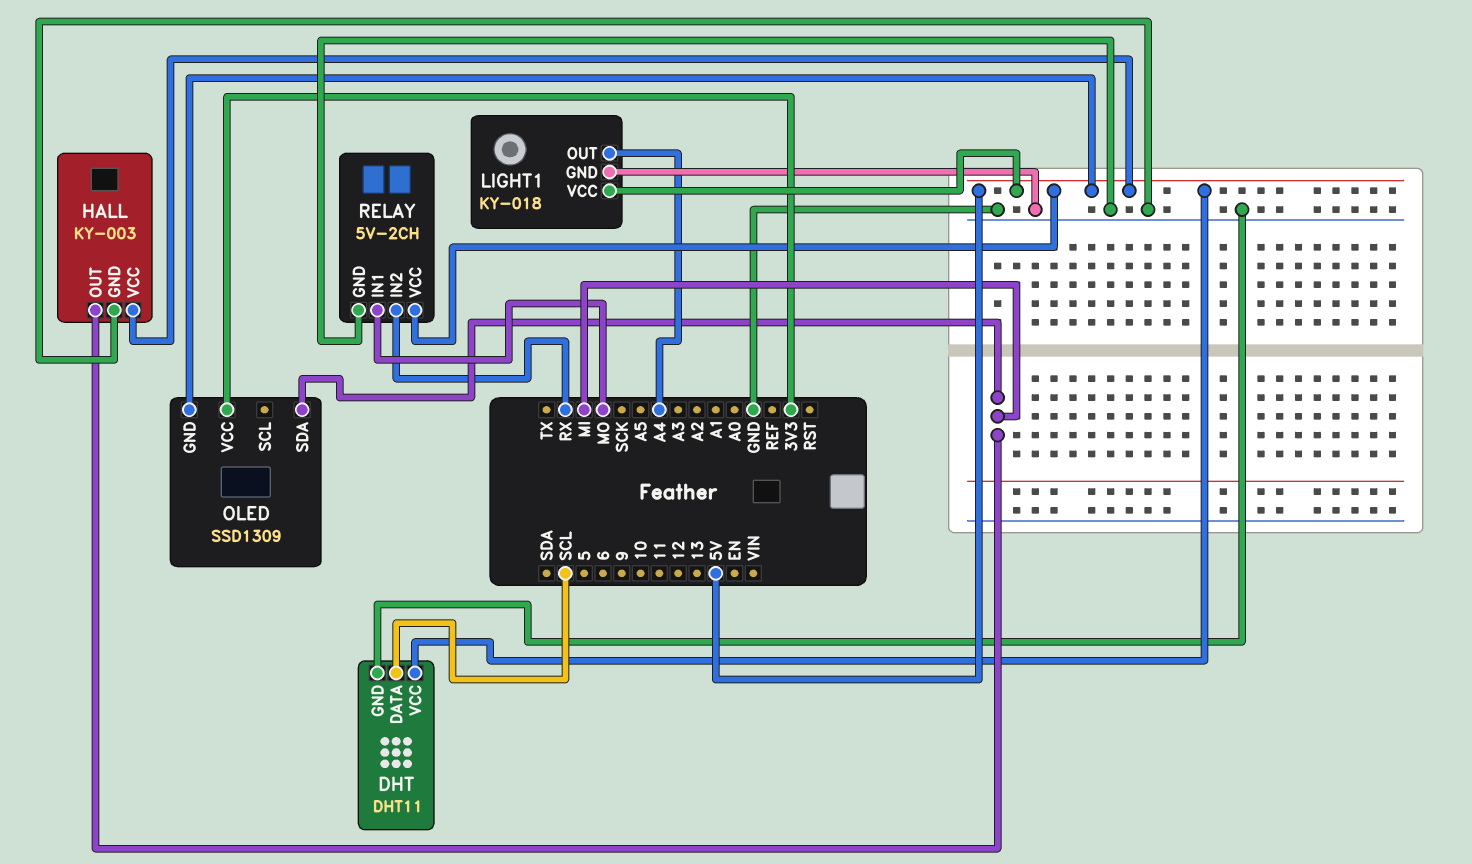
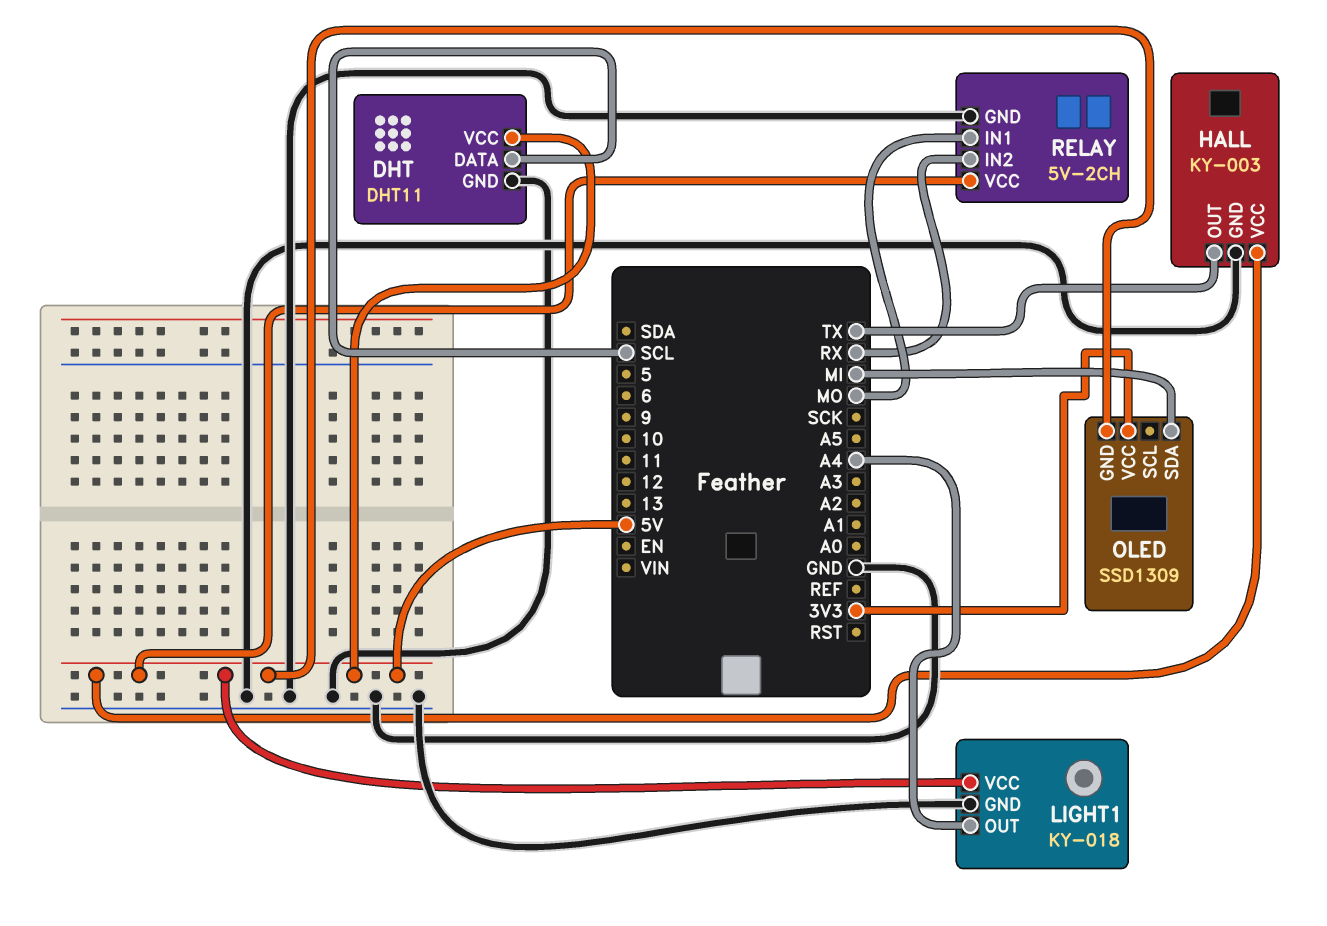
HALL pin OUT: MI -> TX

